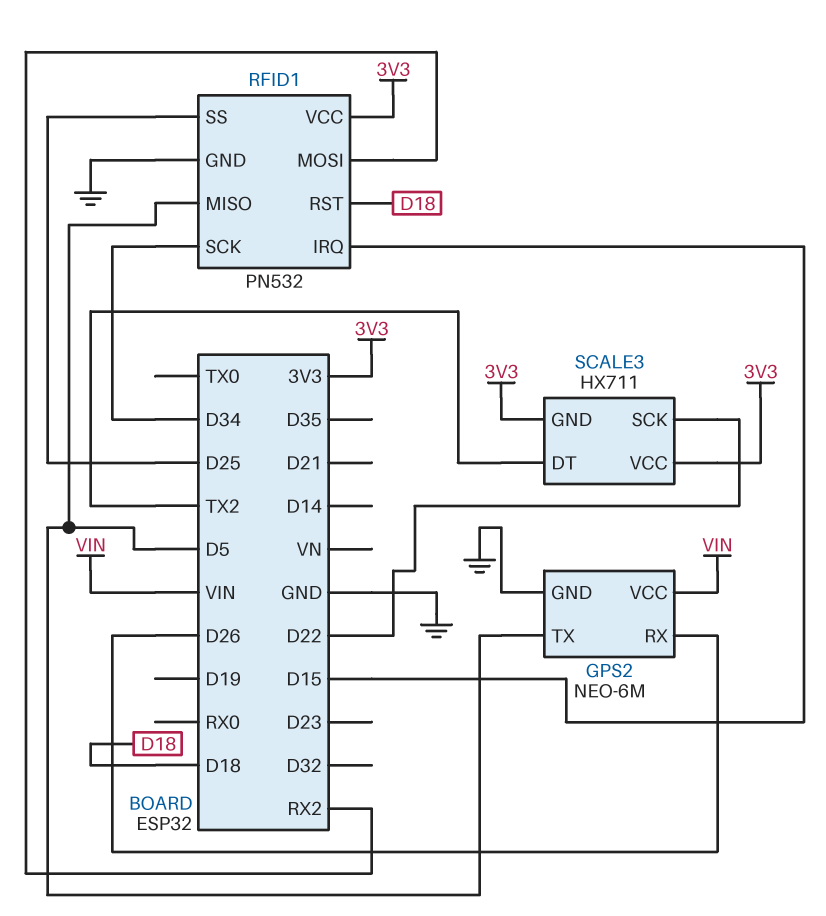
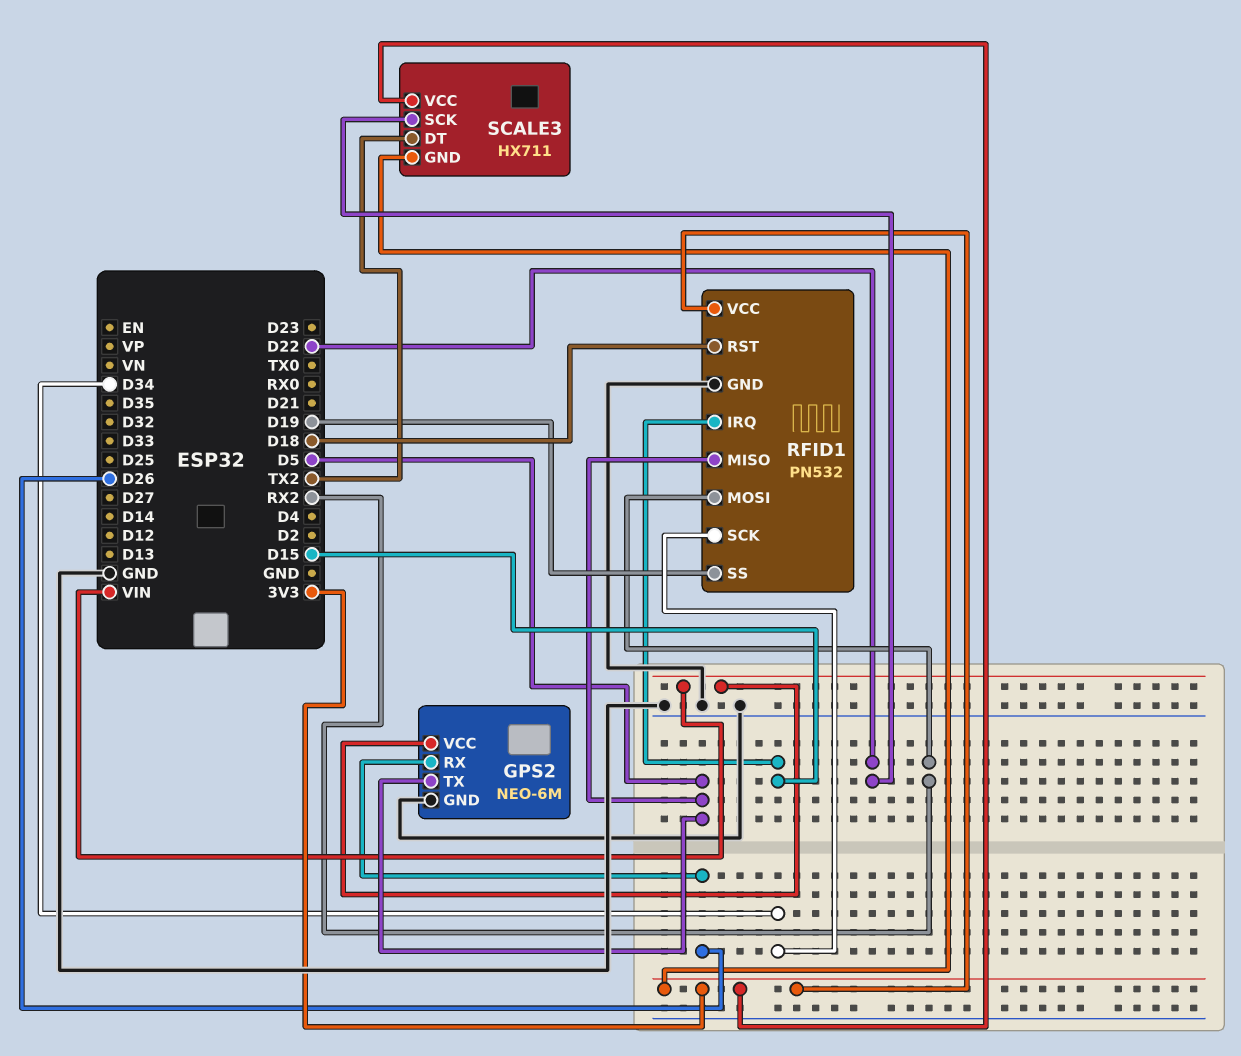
RFID1 pin SS: D25 -> D19

